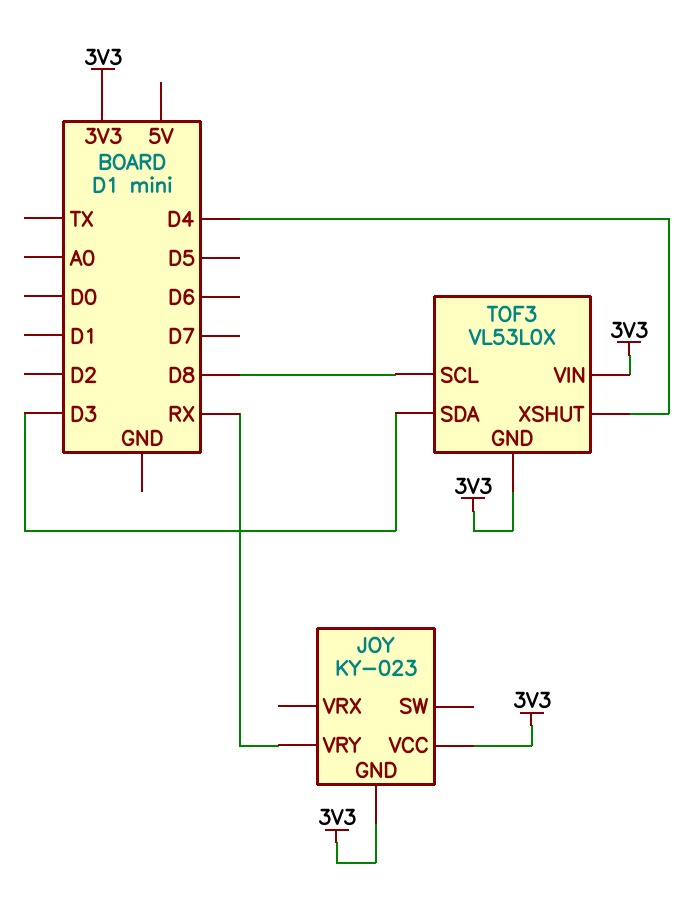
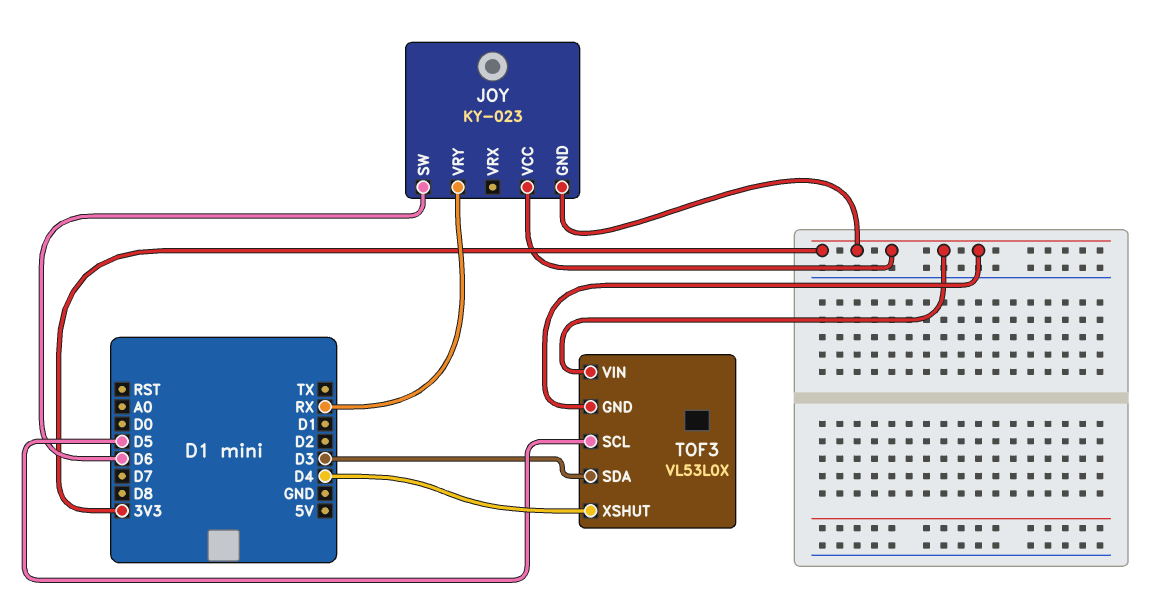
JOY pin SW: none -> D6
TOF3 pin SCL: D8 -> D5

